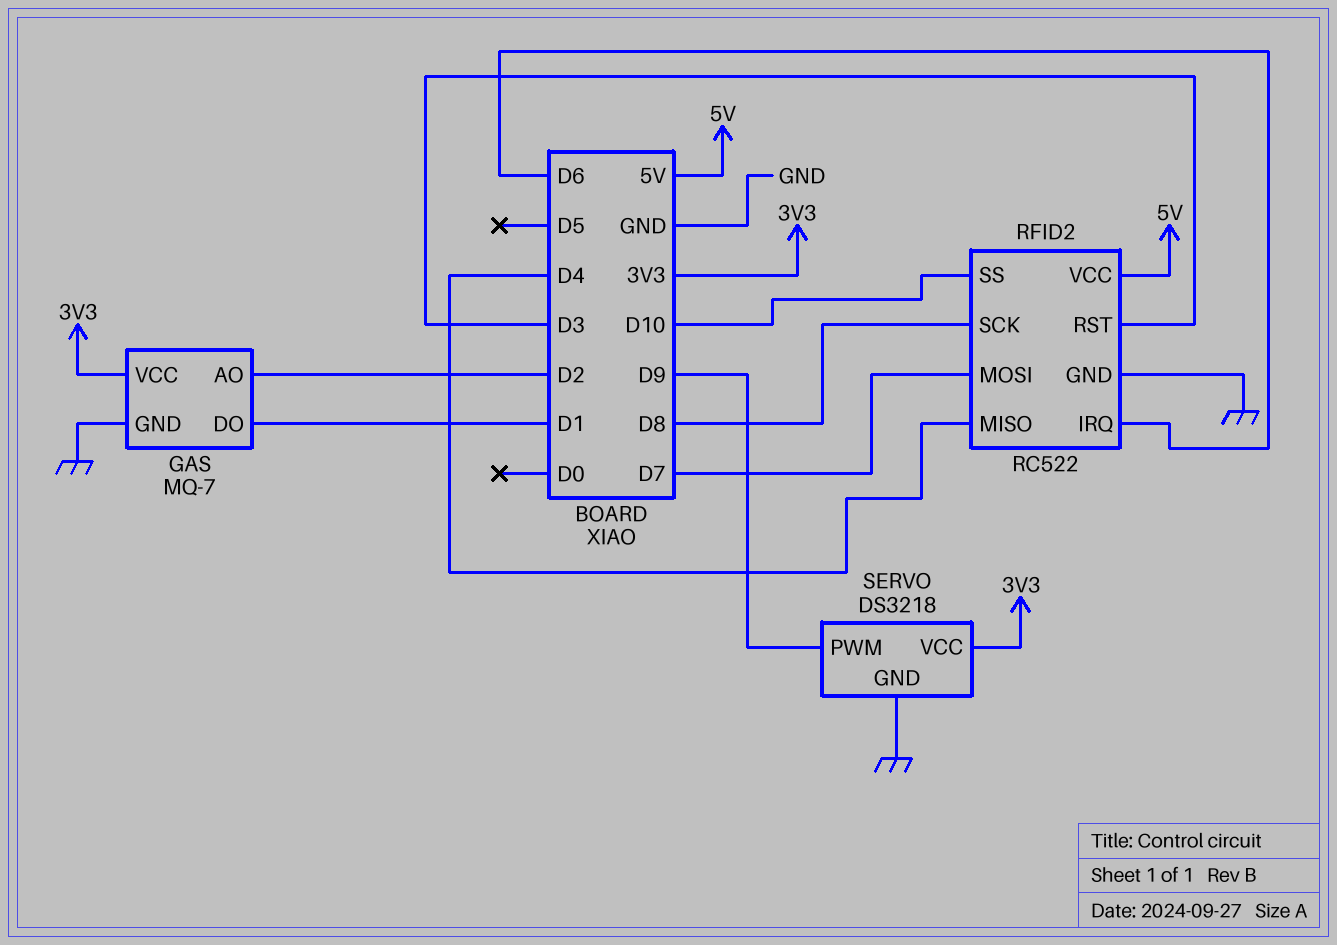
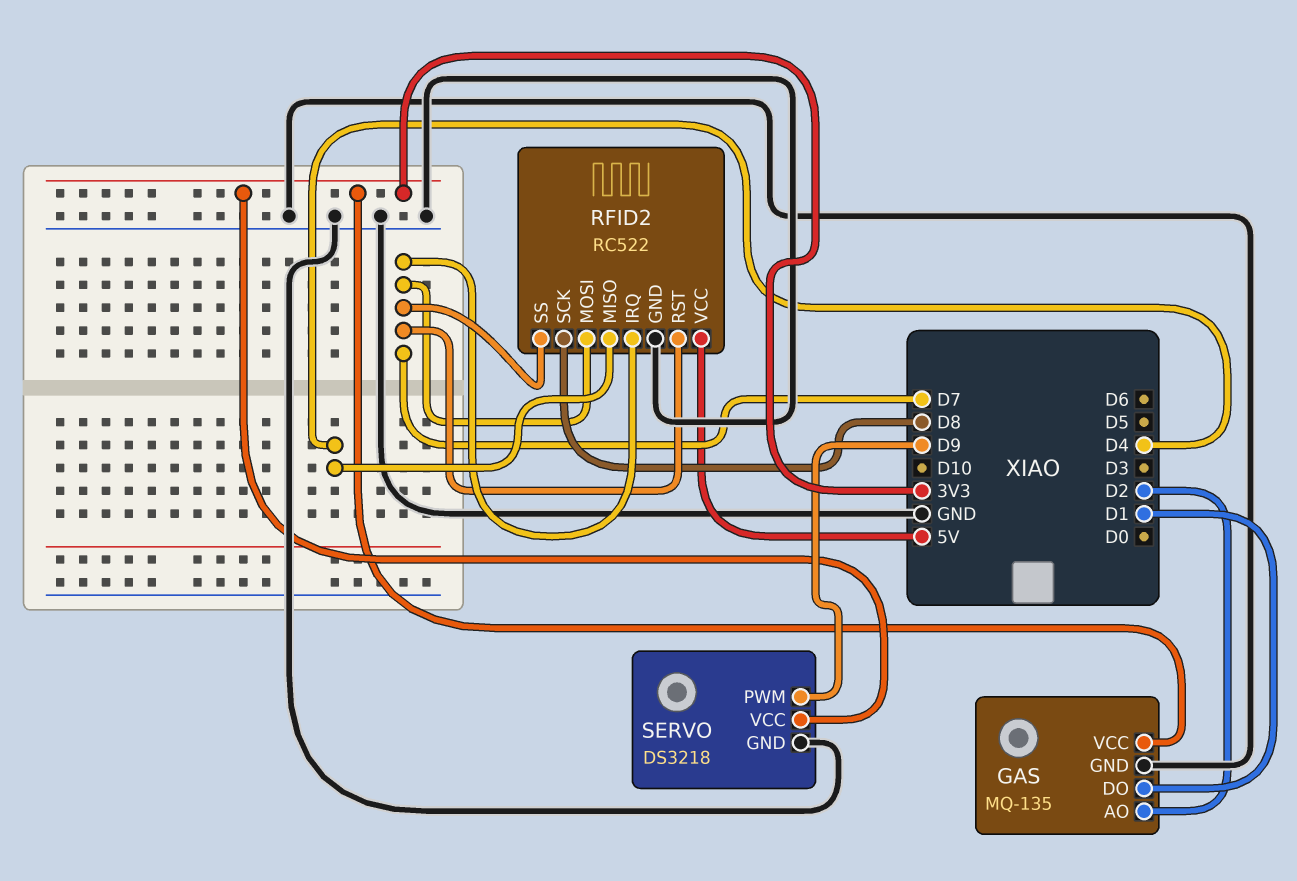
GAS: MQ-7 -> MQ-135
RFID2 pin IRQ: D6 -> D7
RFID2 pin RST: D3 -> D7
RFID2 pin SS: D10 -> D7

